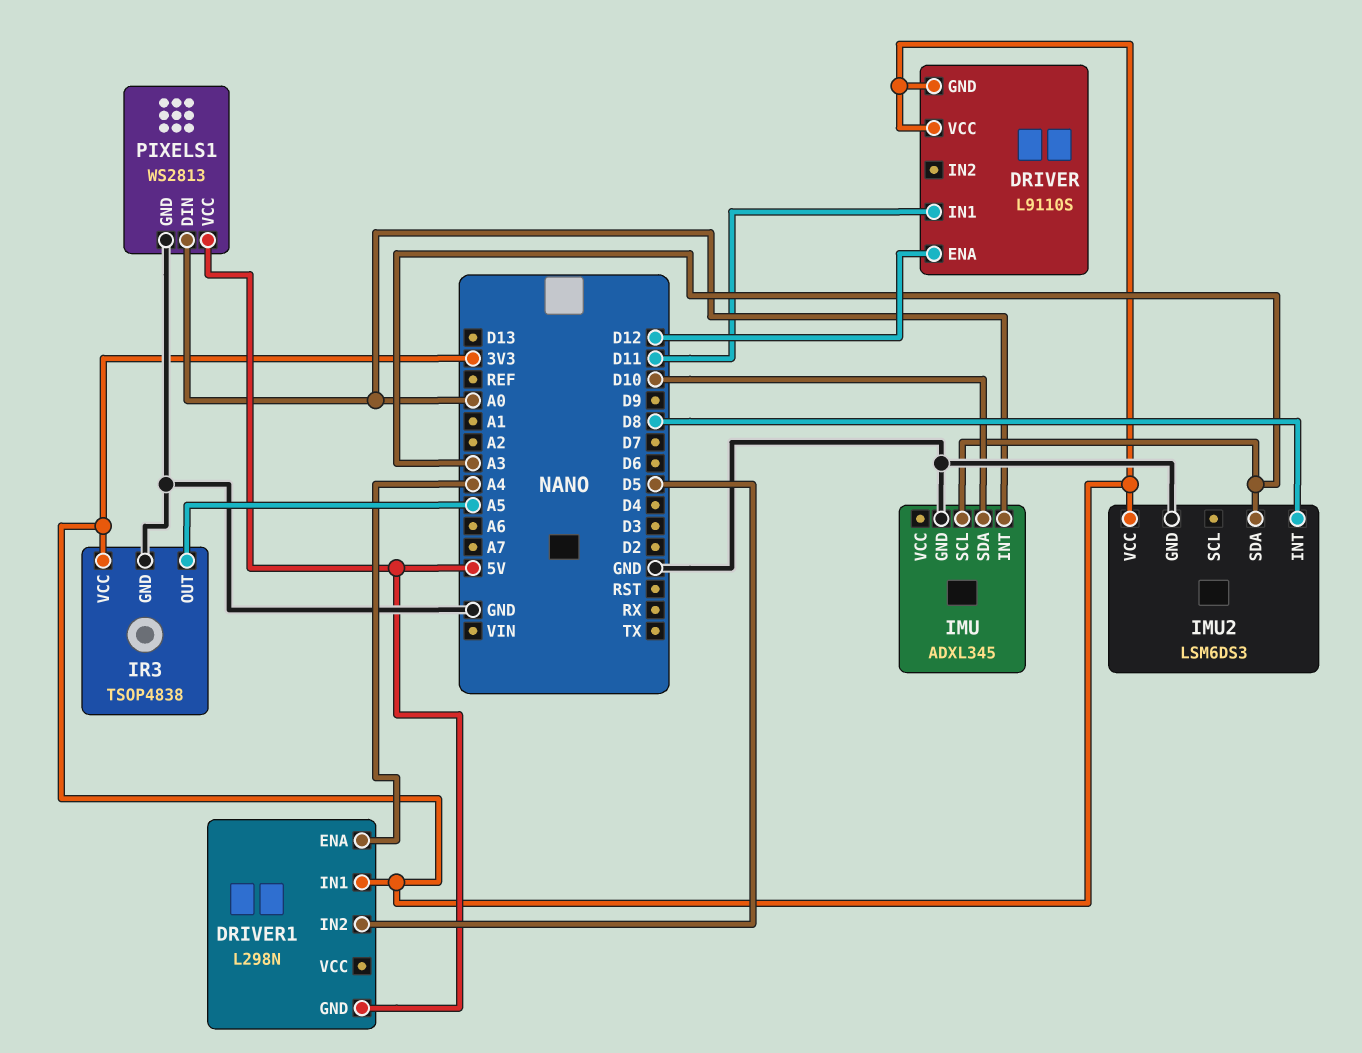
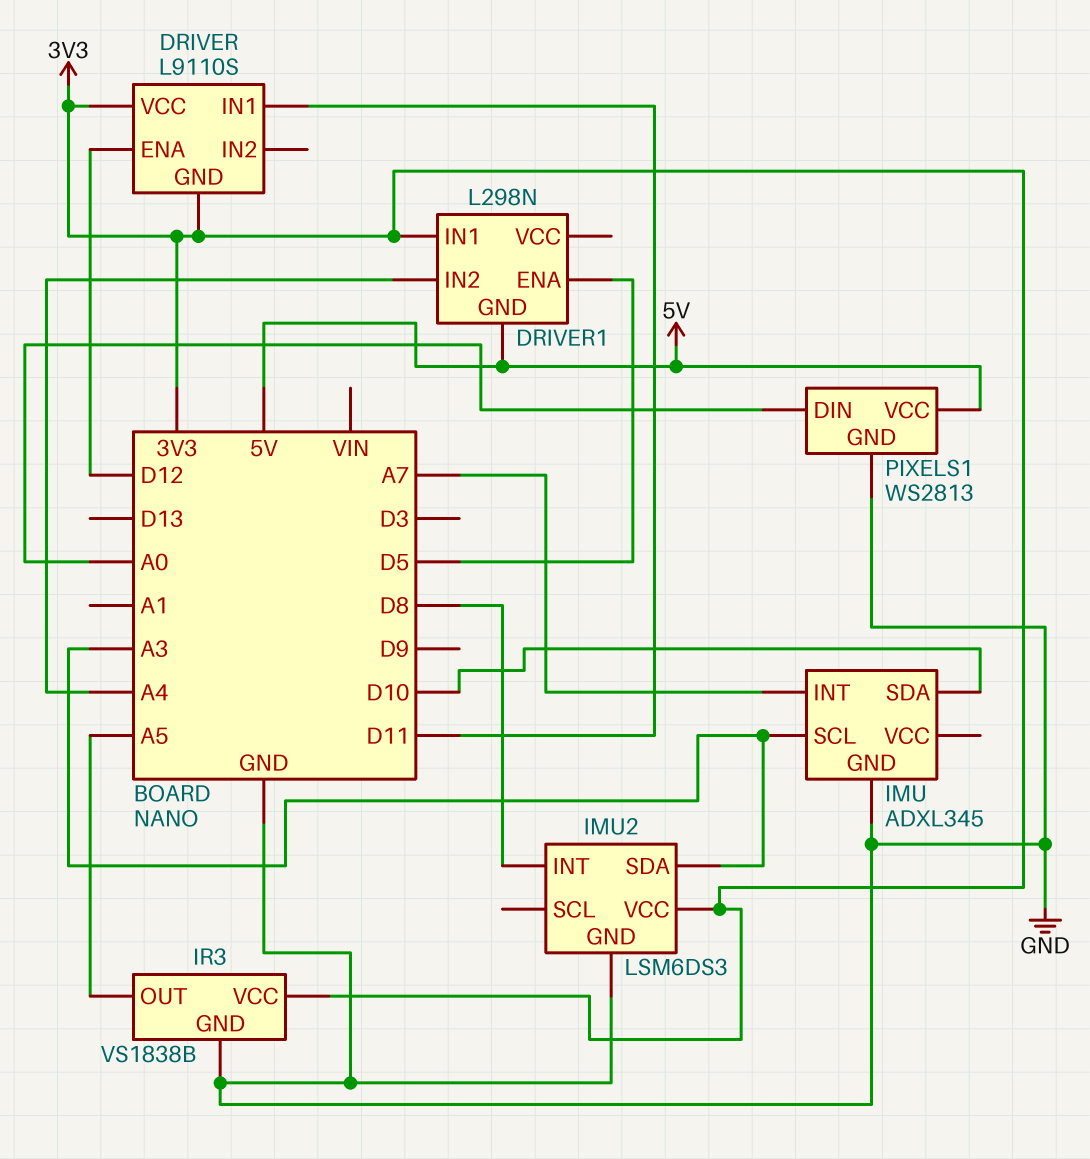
DRIVER1 pin ENA: A4 -> D5
DRIVER1 pin IN2: D5 -> A4
IMU pin INT: A0 -> A7
IR3: TSOP4838 -> VS1838B

